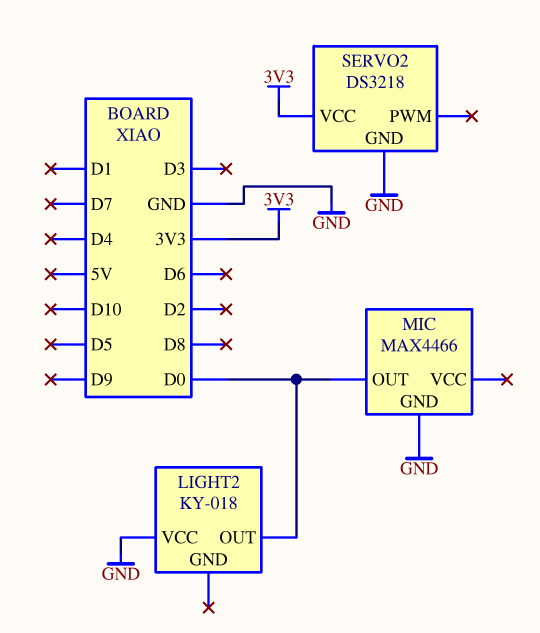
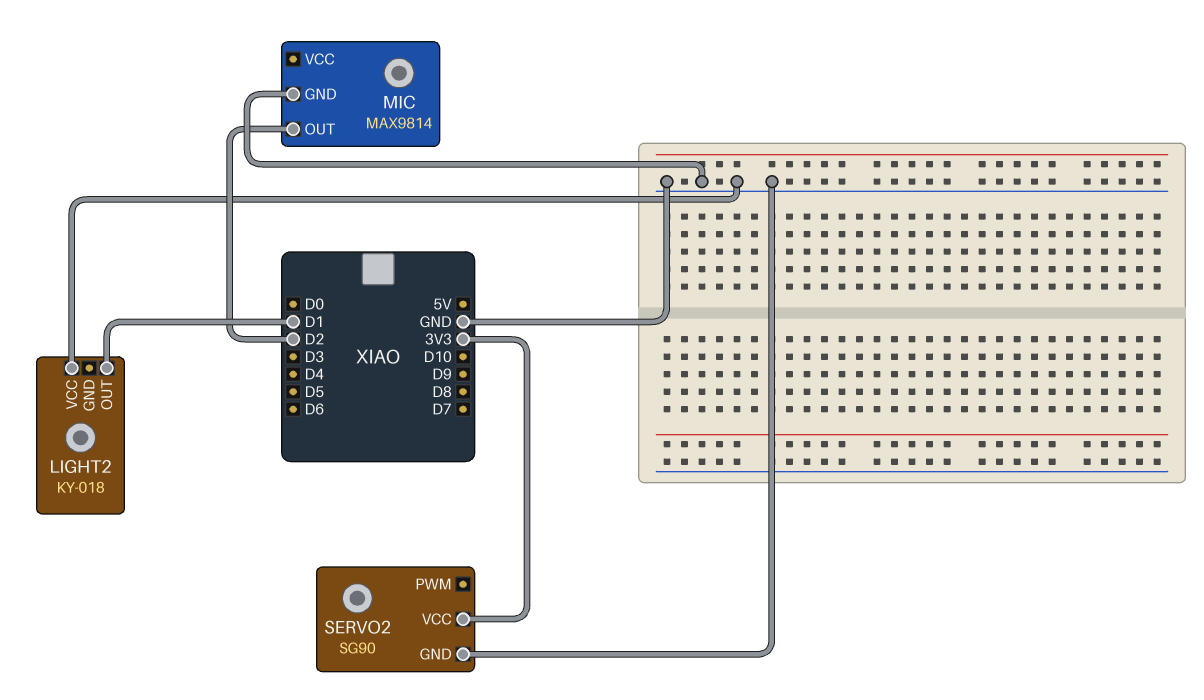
LIGHT2 pin OUT: D0 -> D1
MIC: MAX4466 -> MAX9814
MIC pin OUT: D0 -> D2
SERVO2: DS3218 -> SG90

